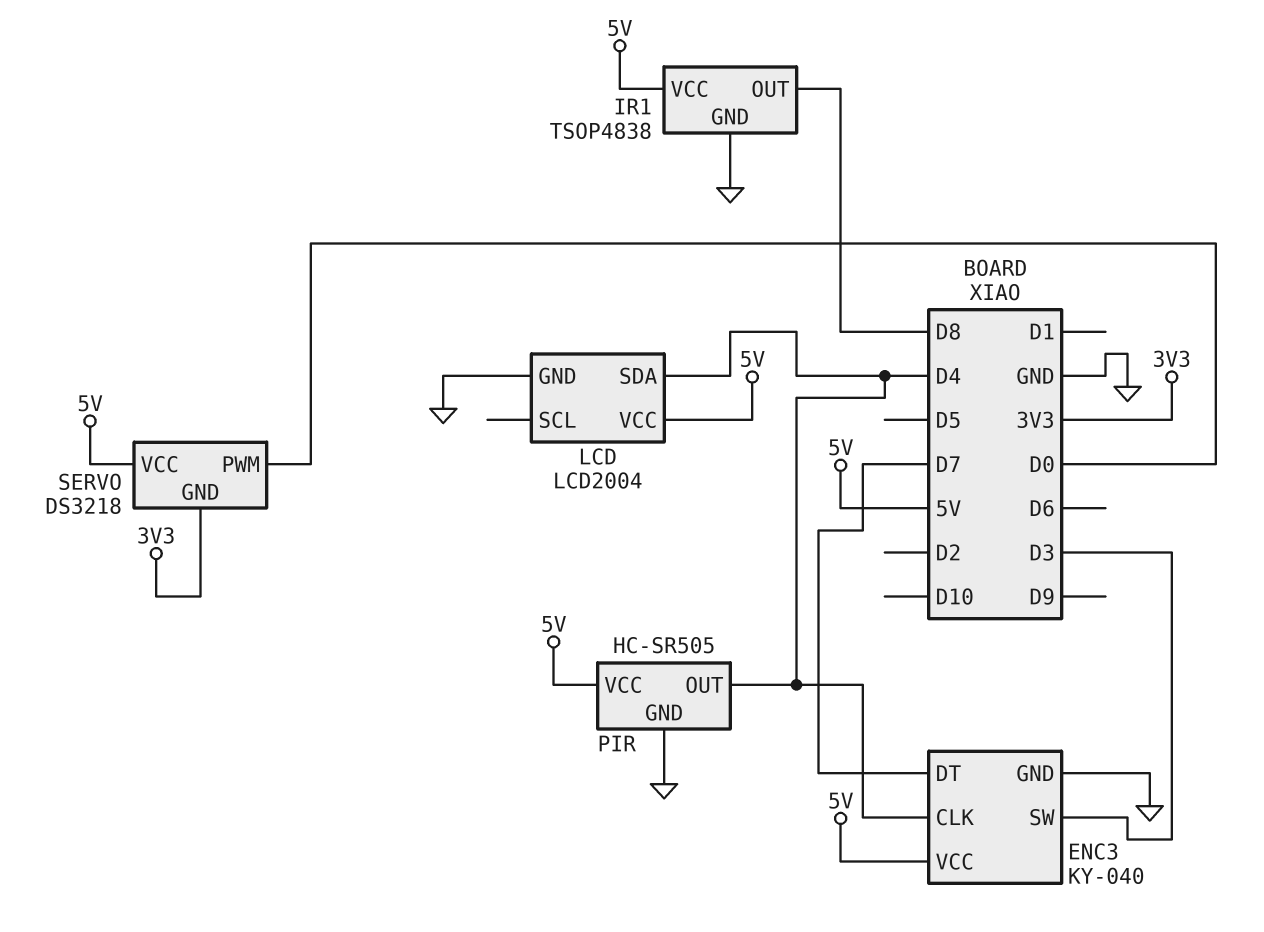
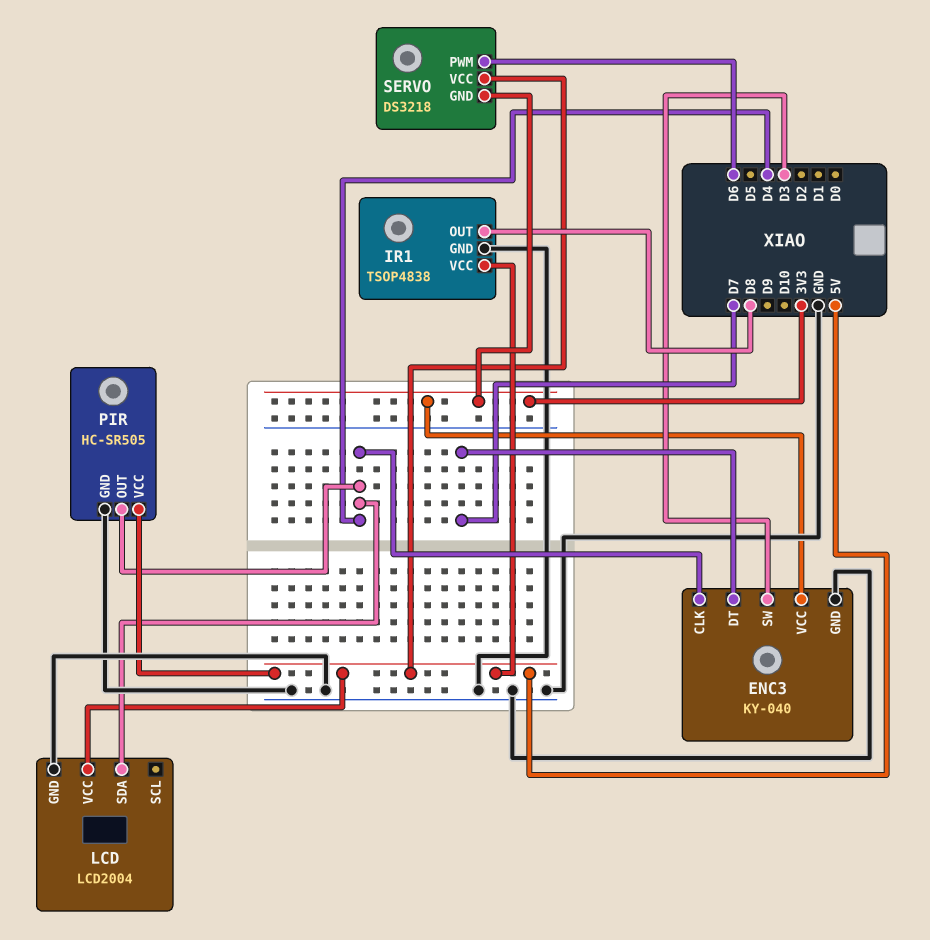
ENC3 pin VCC: 5V -> 3V3
SERVO pin PWM: D0 -> D6

